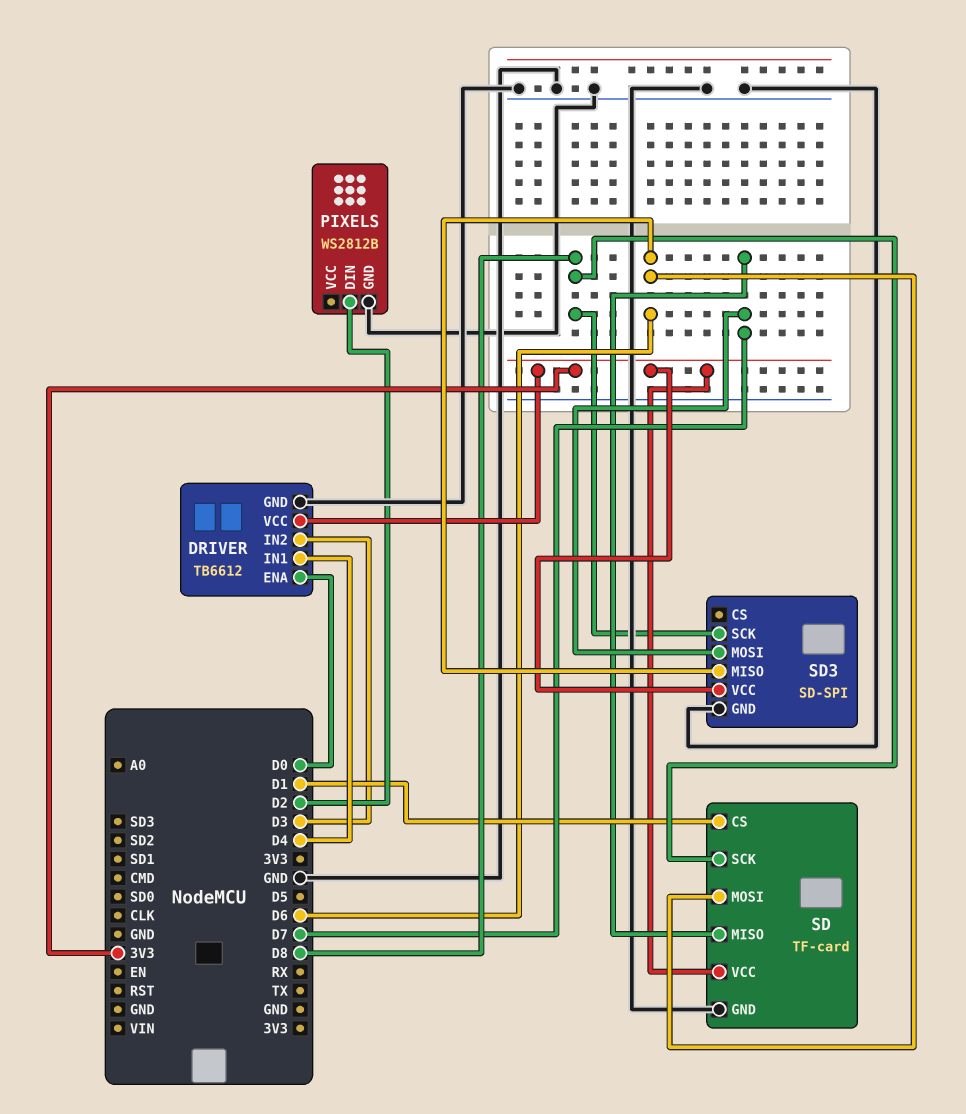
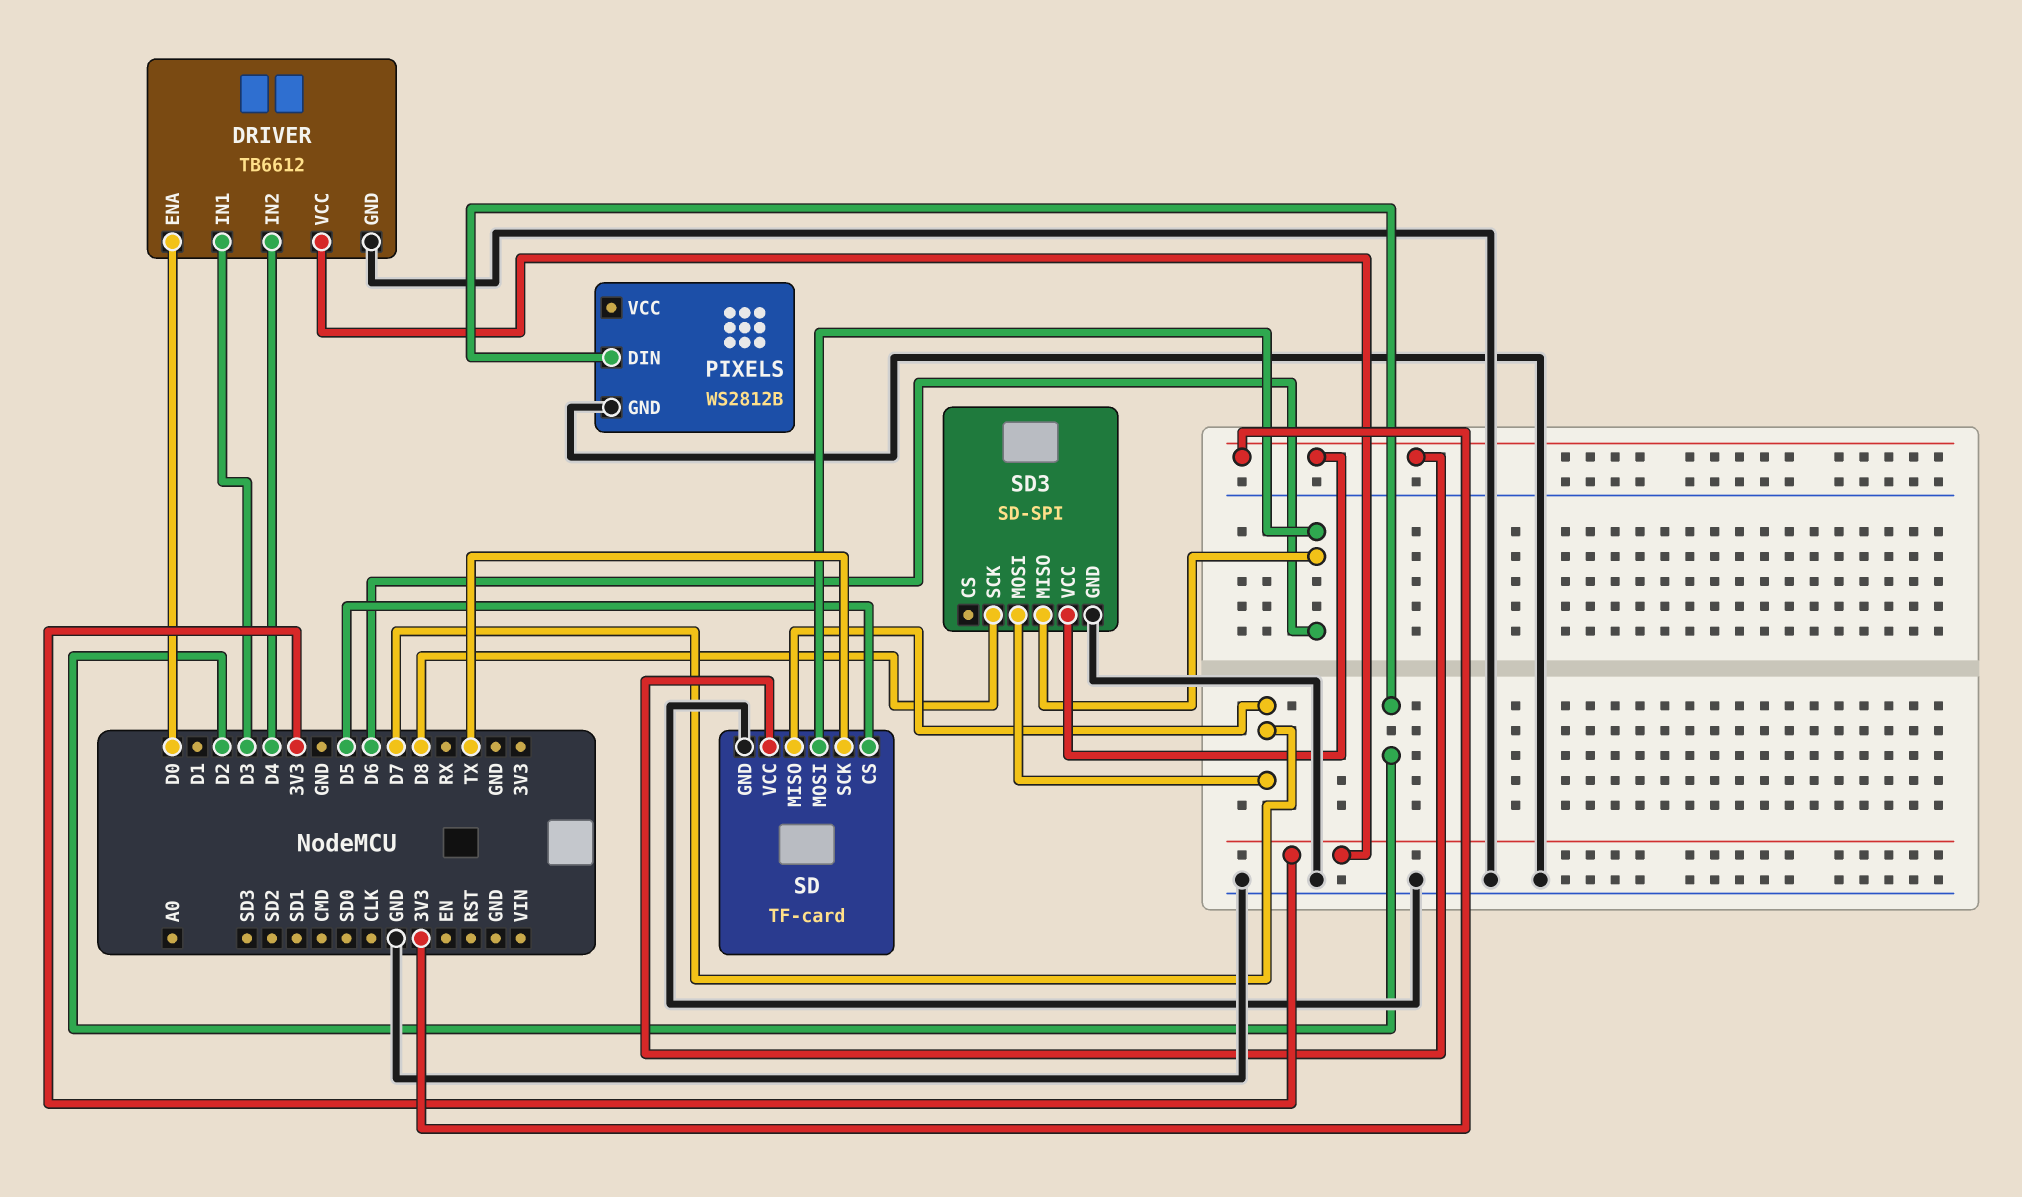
DRIVER pin IN1: D4 -> D3
DRIVER pin IN2: D3 -> D4
SD pin CS: D1 -> D5
SD pin SCK: D8 -> TX

